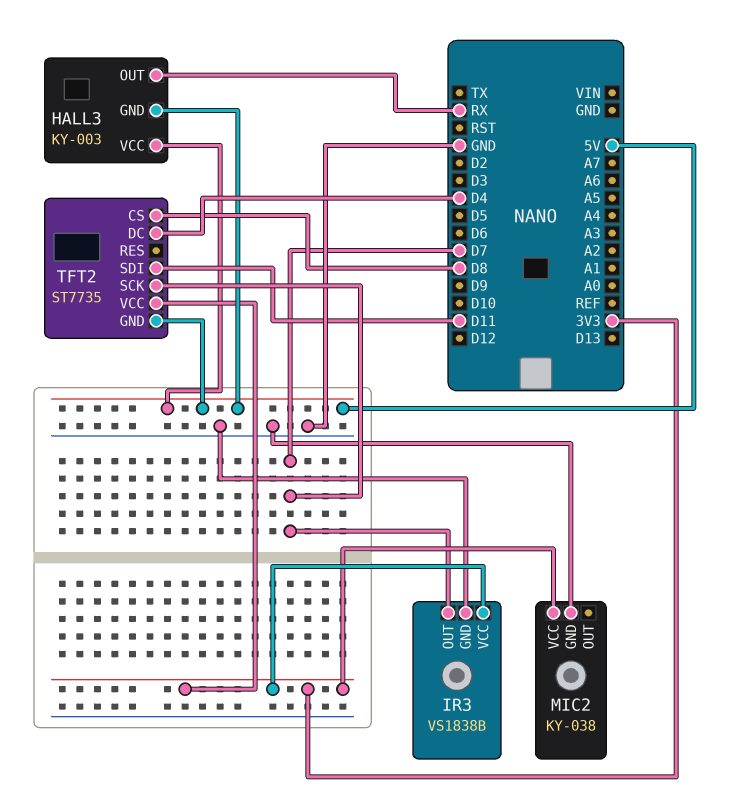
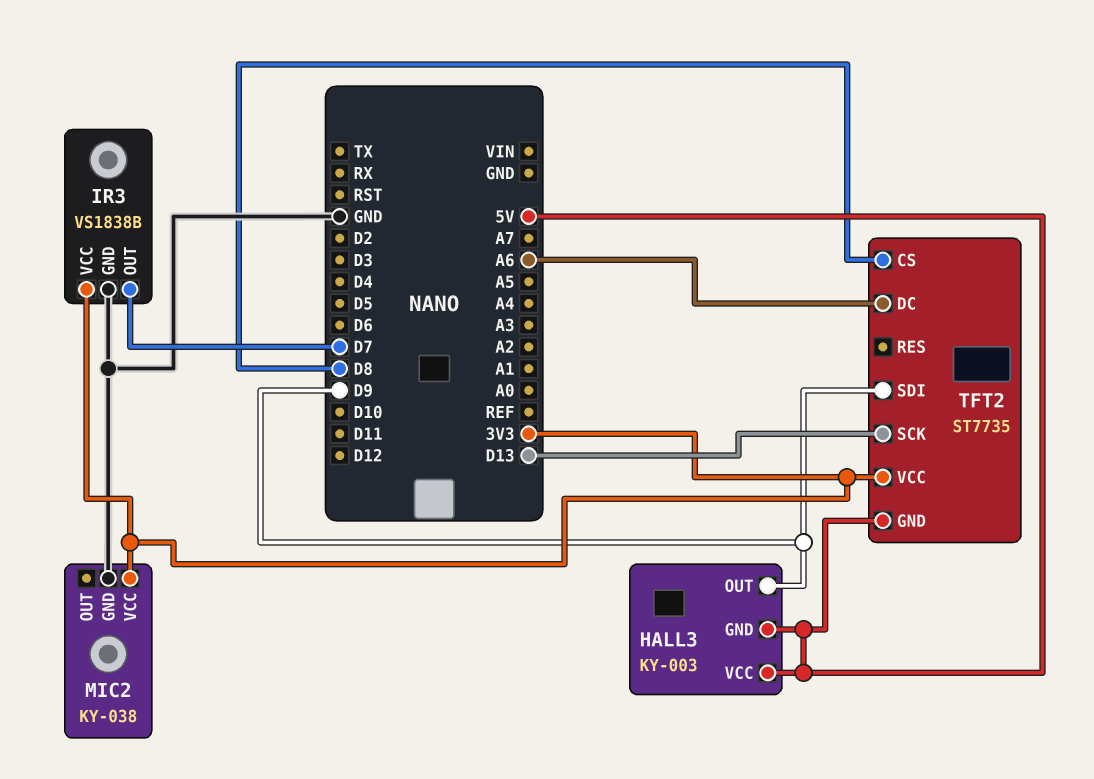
HALL3 pin OUT: RX -> D9
TFT2 pin DC: D4 -> A6
TFT2 pin SCK: D7 -> D13
TFT2 pin SDI: D11 -> D9

